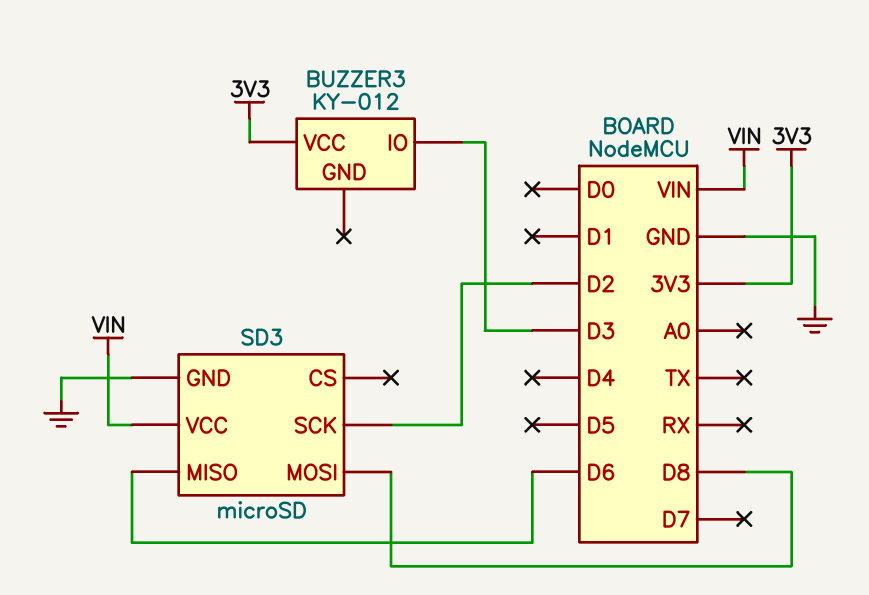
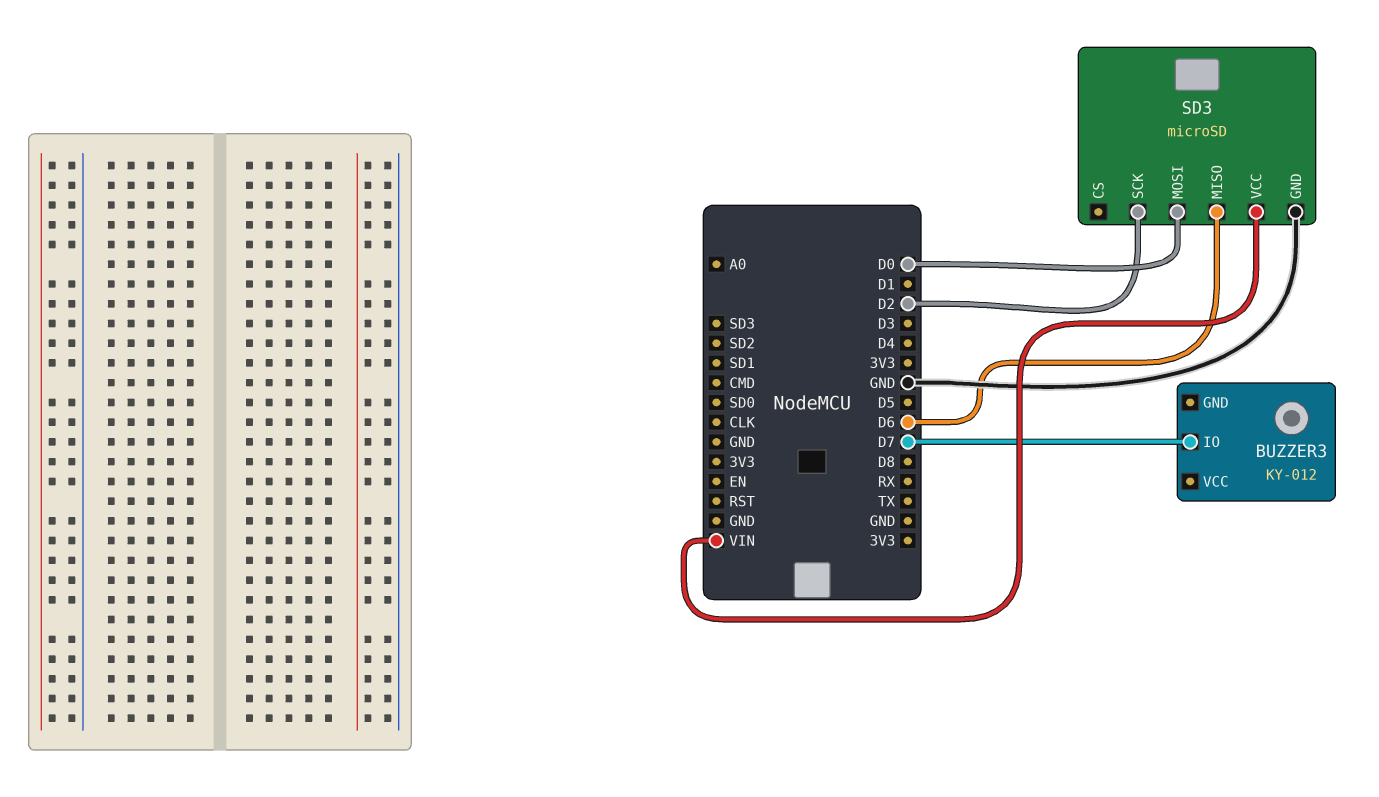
BUZZER3 pin IO: D3 -> D7
BUZZER3 pin VCC: 3V3 -> none
SD3 pin MOSI: D8 -> D0

